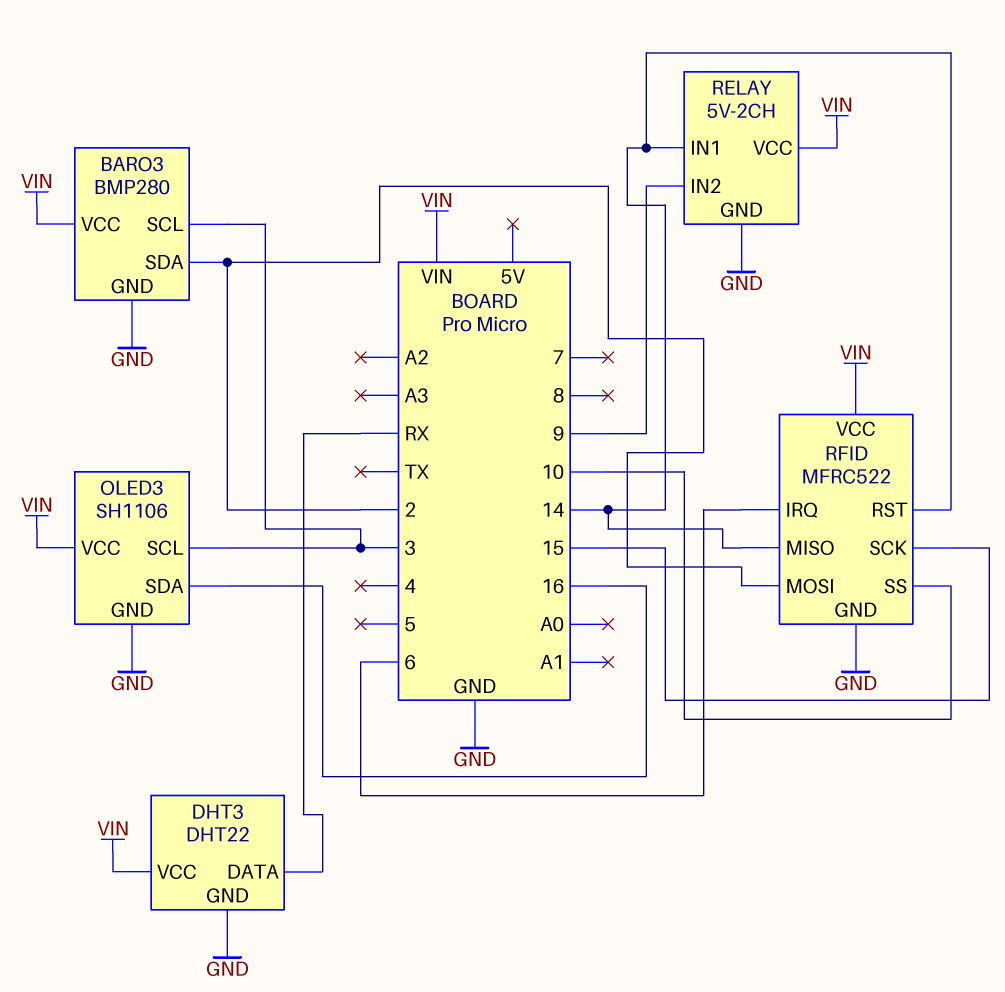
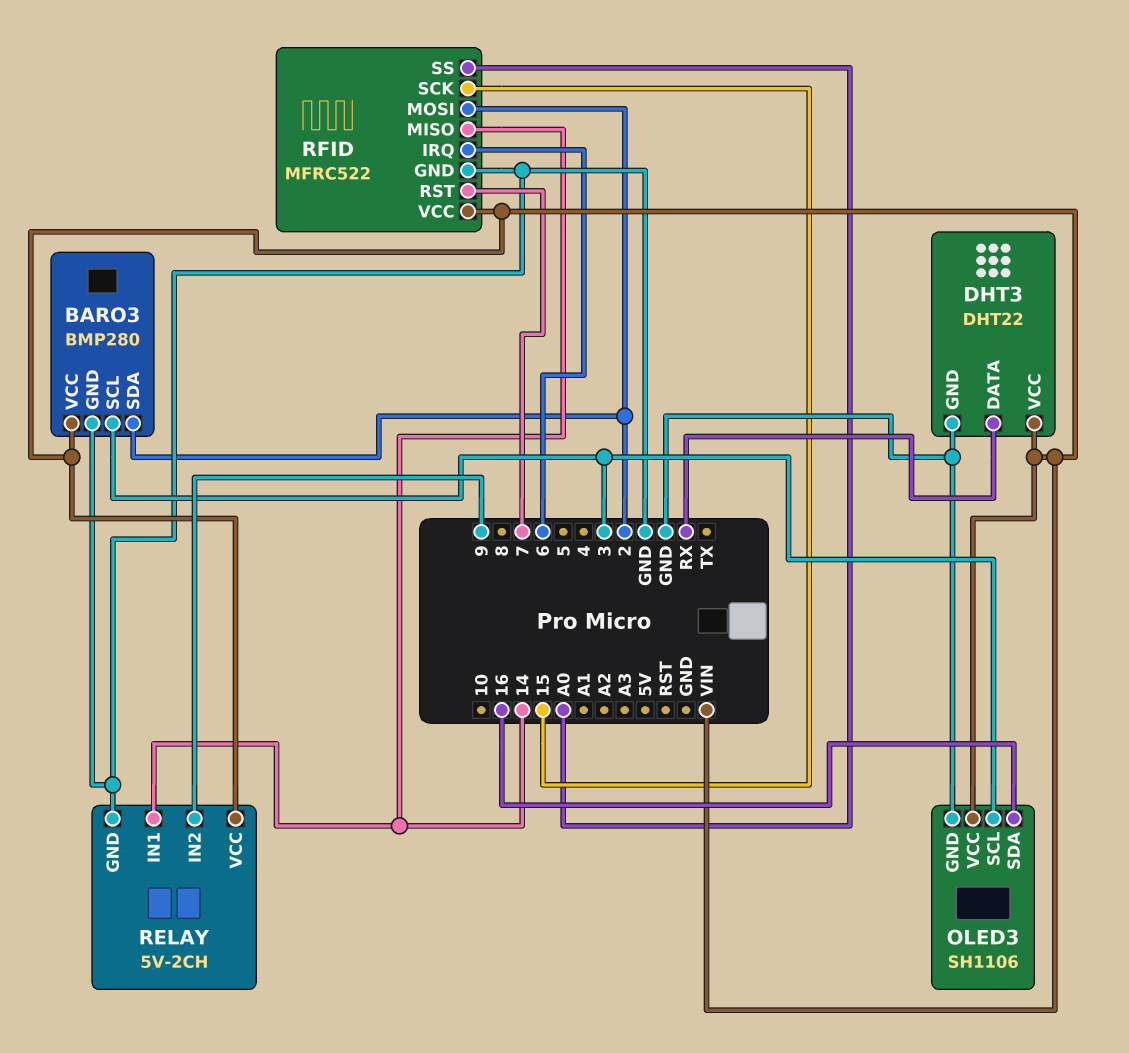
RFID pin RST: 14 -> 7
RFID pin SS: 10 -> A0

